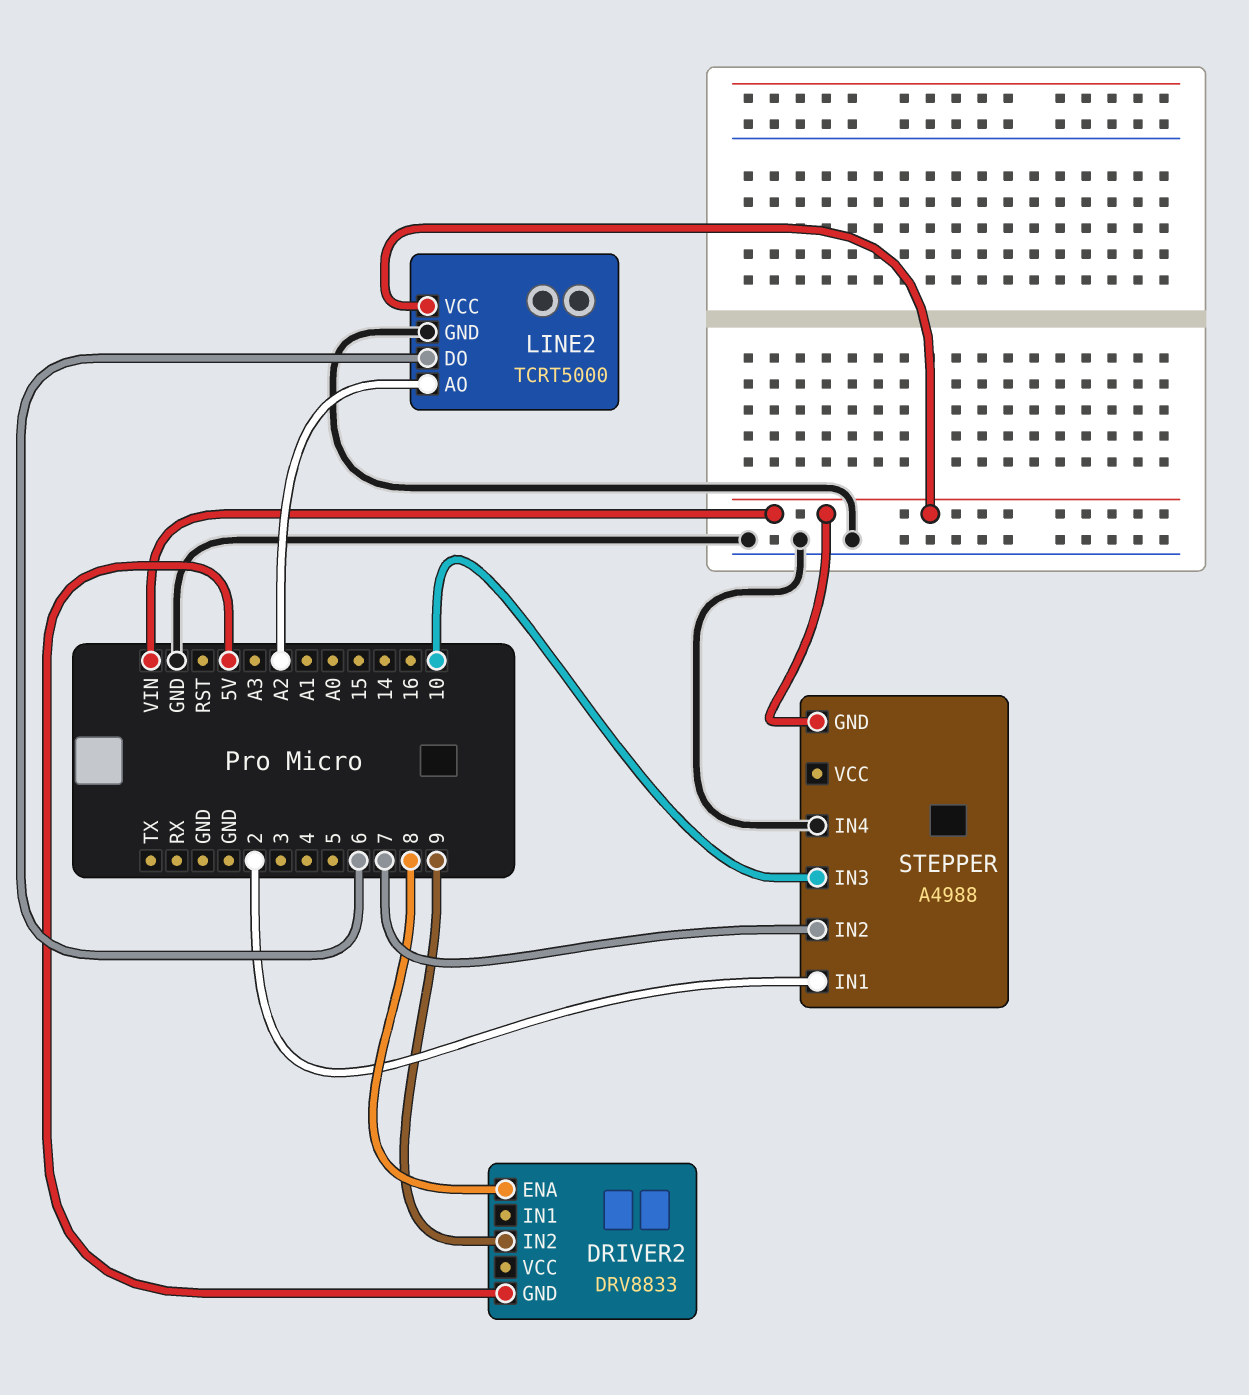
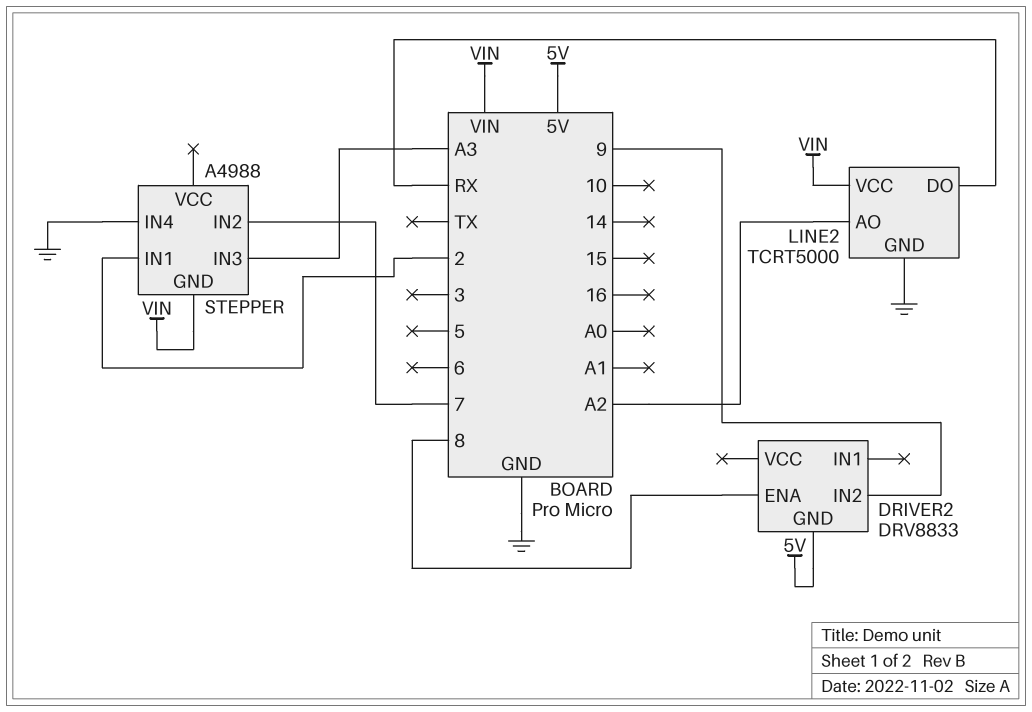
LINE2 pin DO: 6 -> RX
STEPPER pin IN3: 10 -> A3

